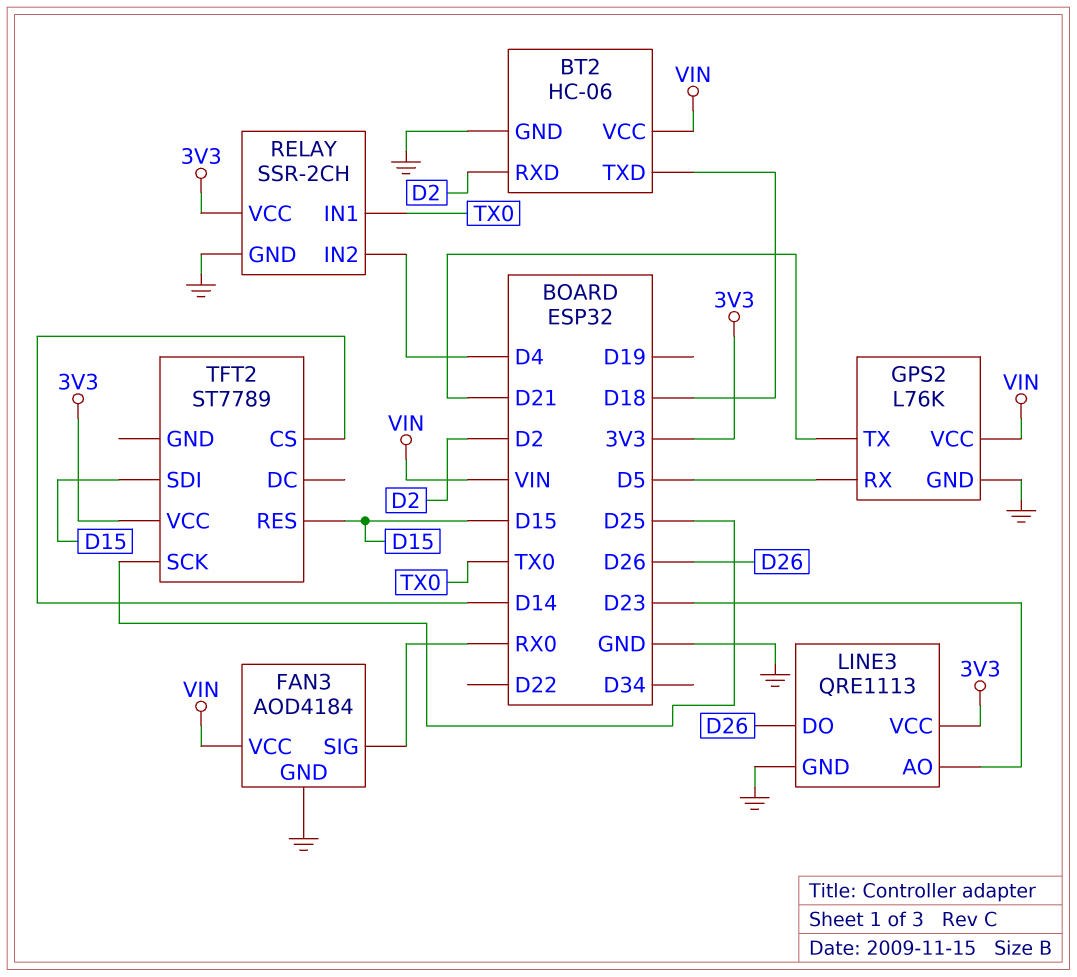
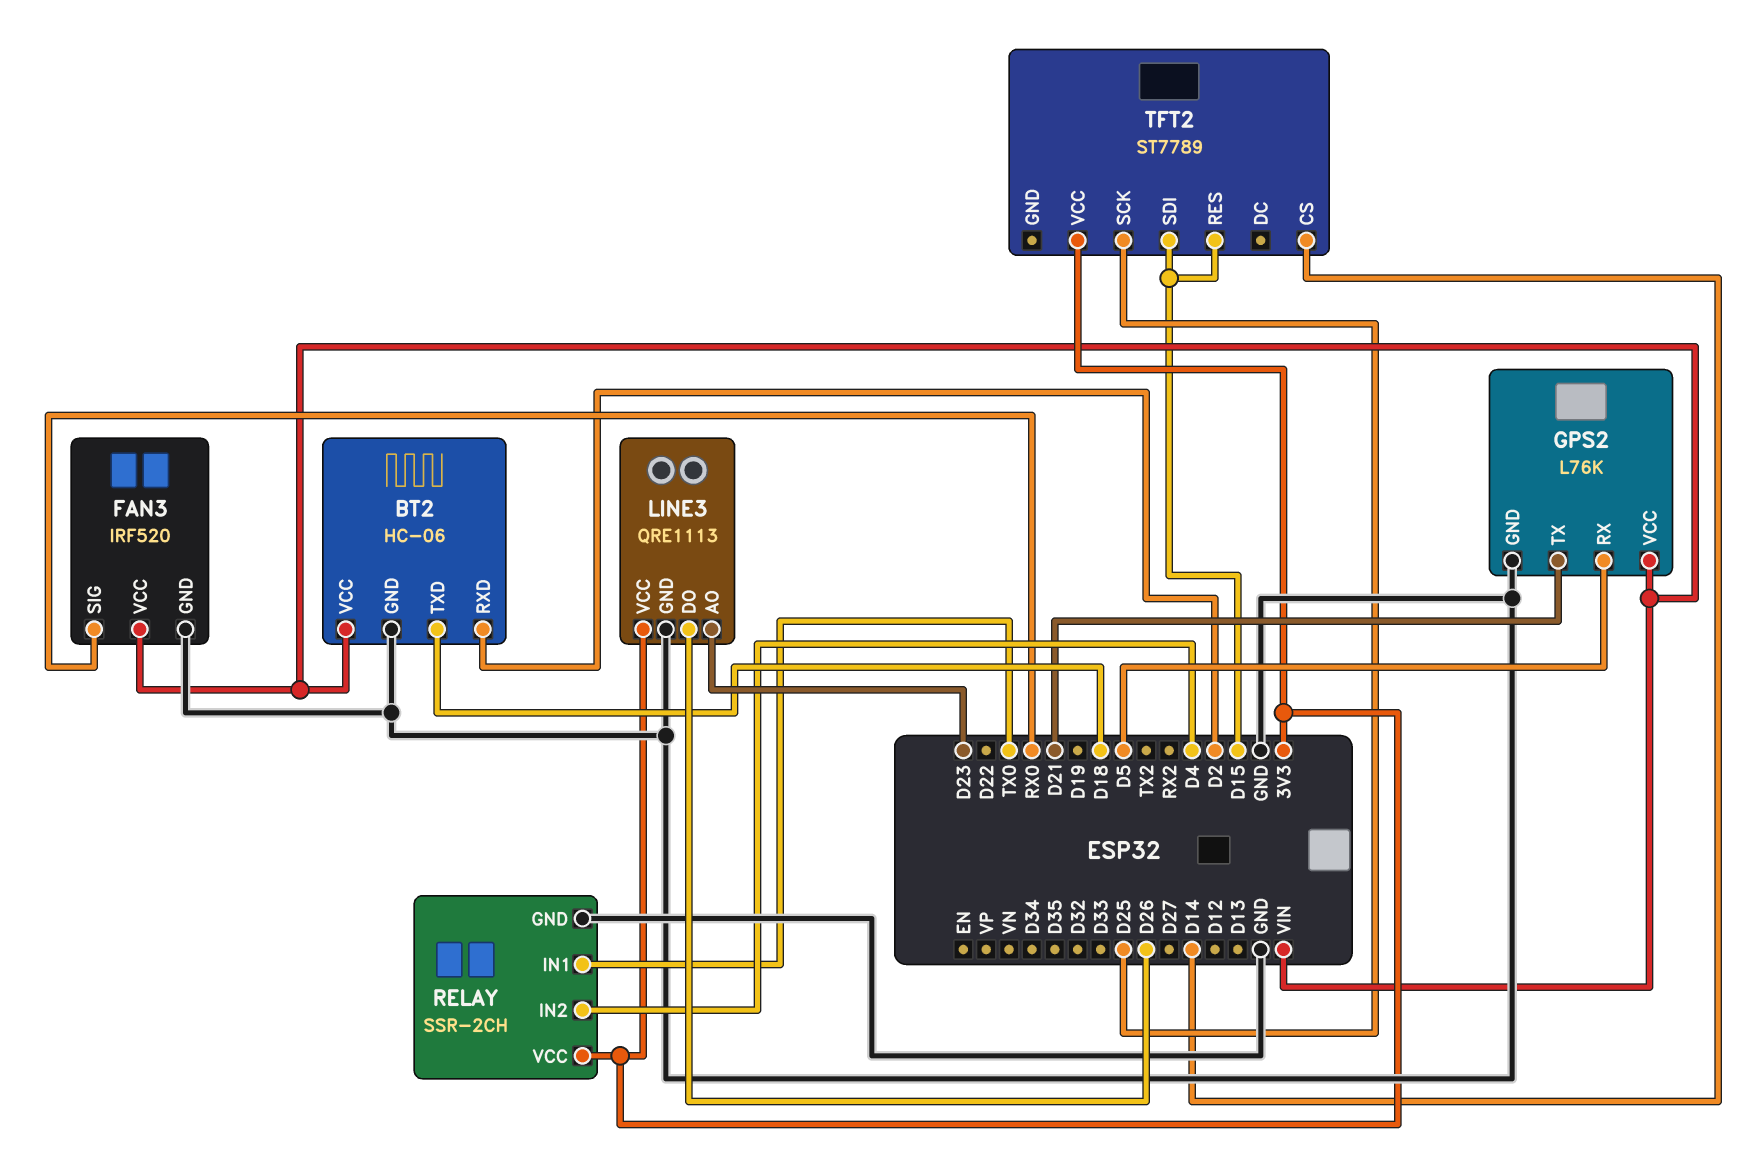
FAN3: AOD4184 -> IRF520

